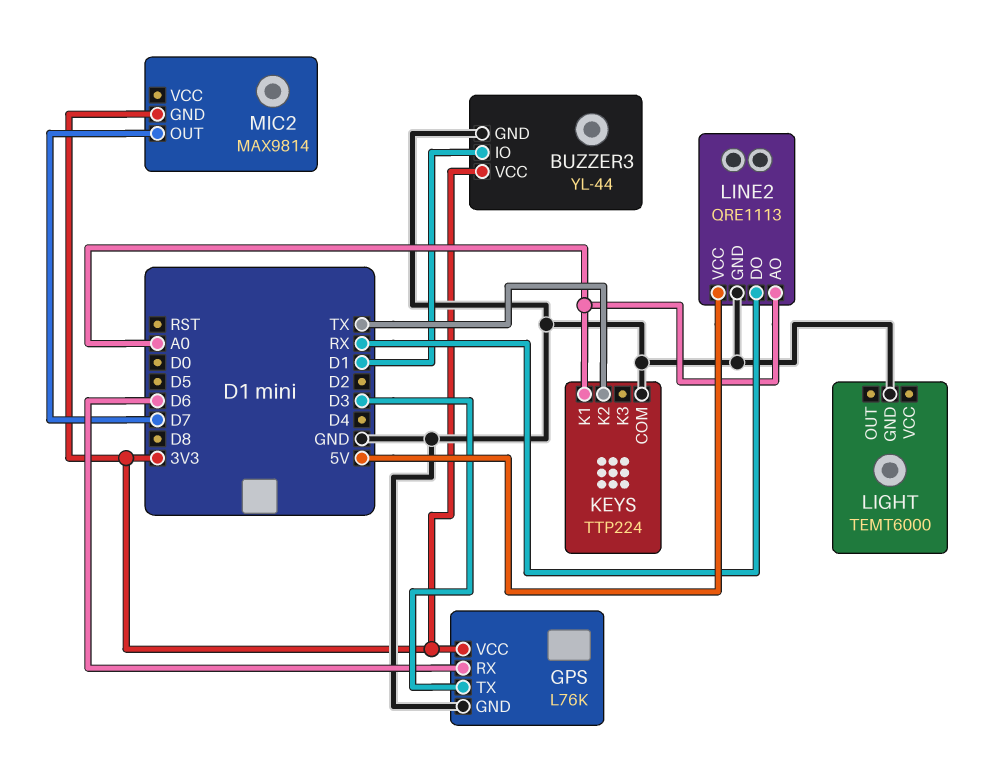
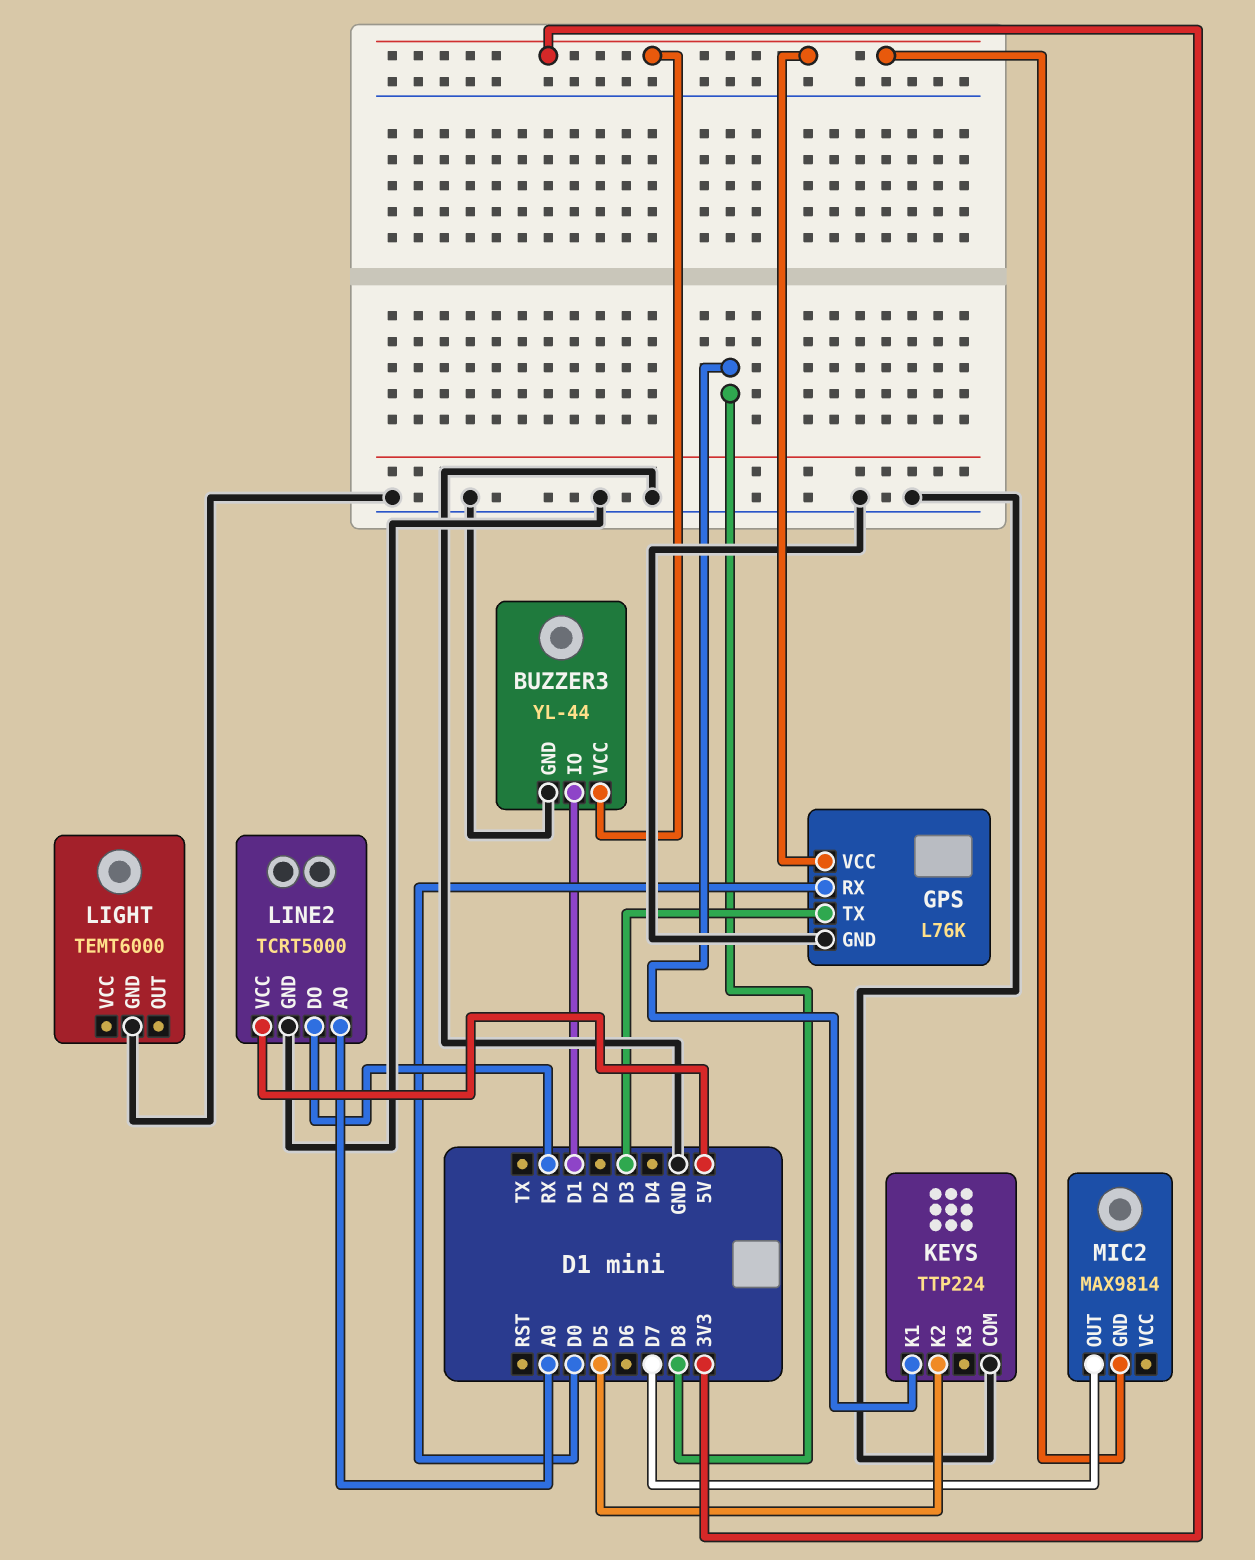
GPS pin RX: D6 -> D0
KEYS pin K1: A0 -> D8
KEYS pin K2: TX -> D5
LINE2: QRE1113 -> TCRT5000

